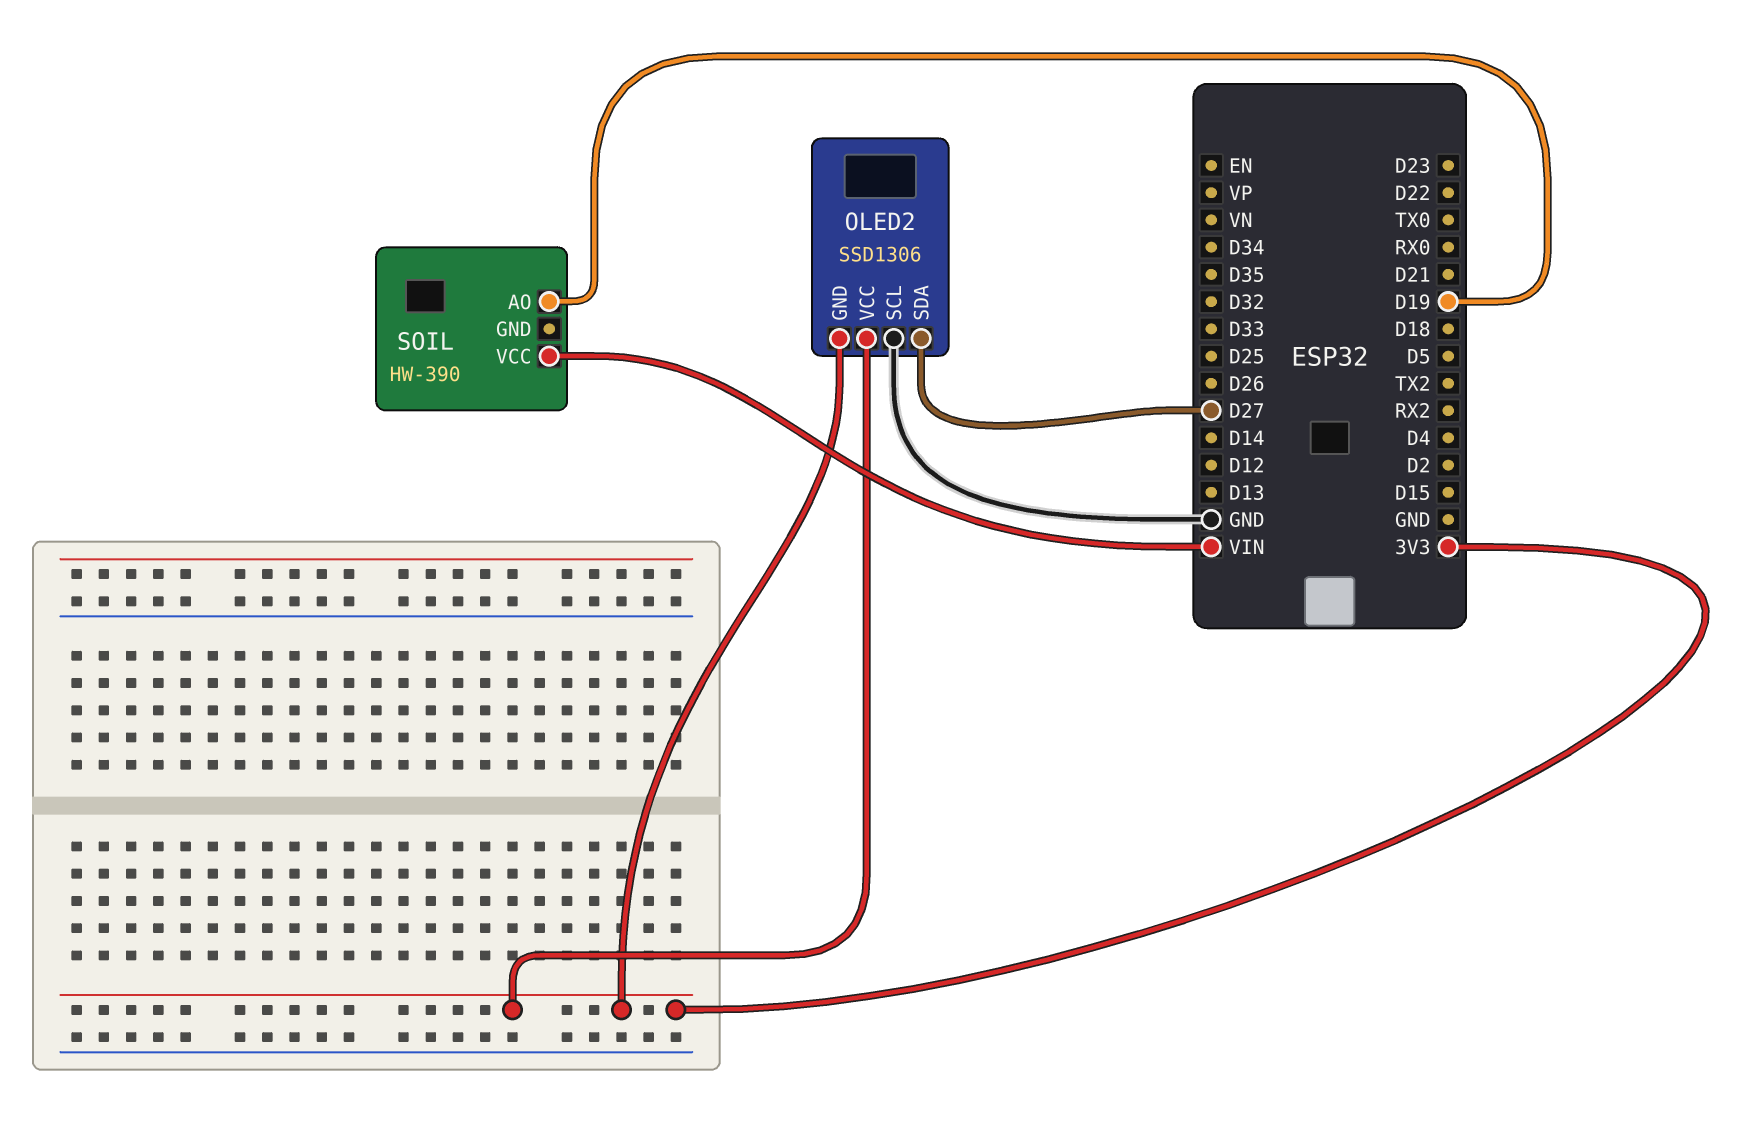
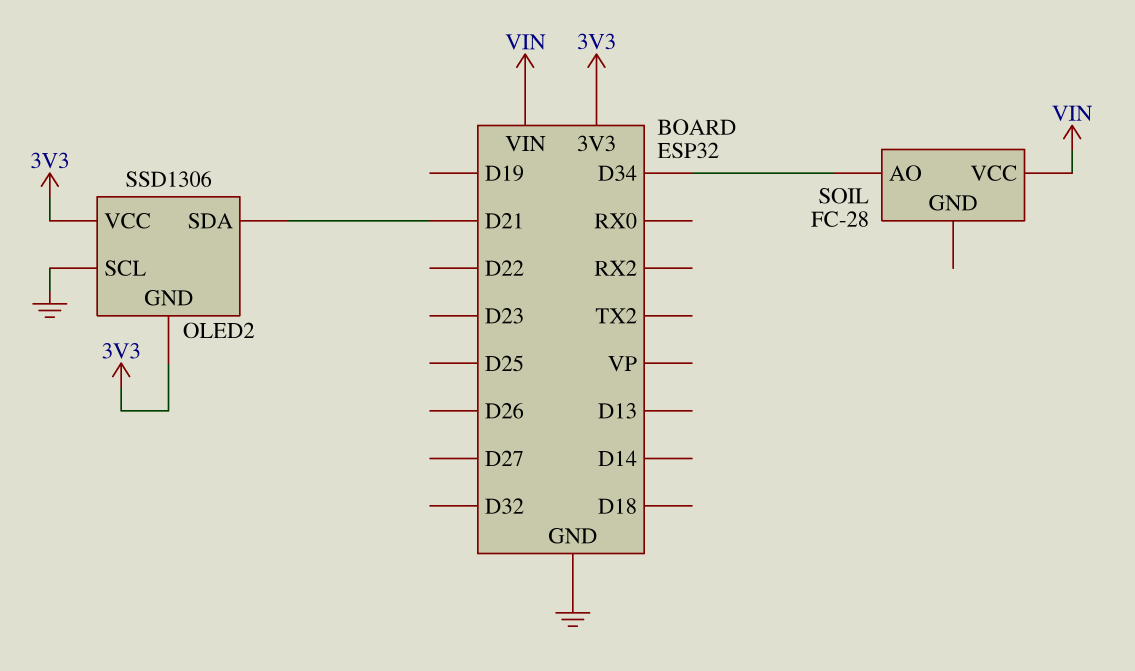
OLED2 pin SDA: D27 -> D21
SOIL: HW-390 -> FC-28
SOIL pin AO: D19 -> D34

